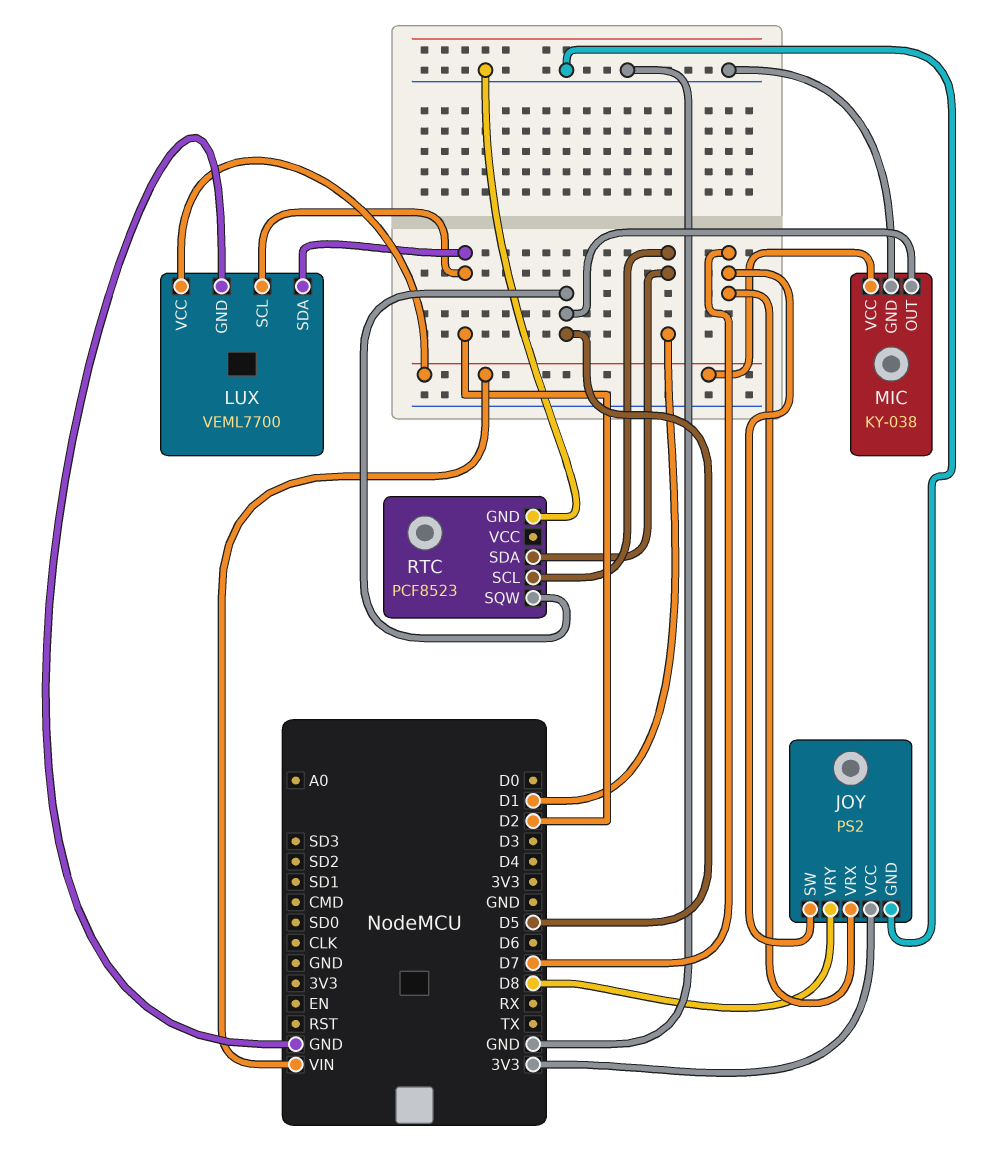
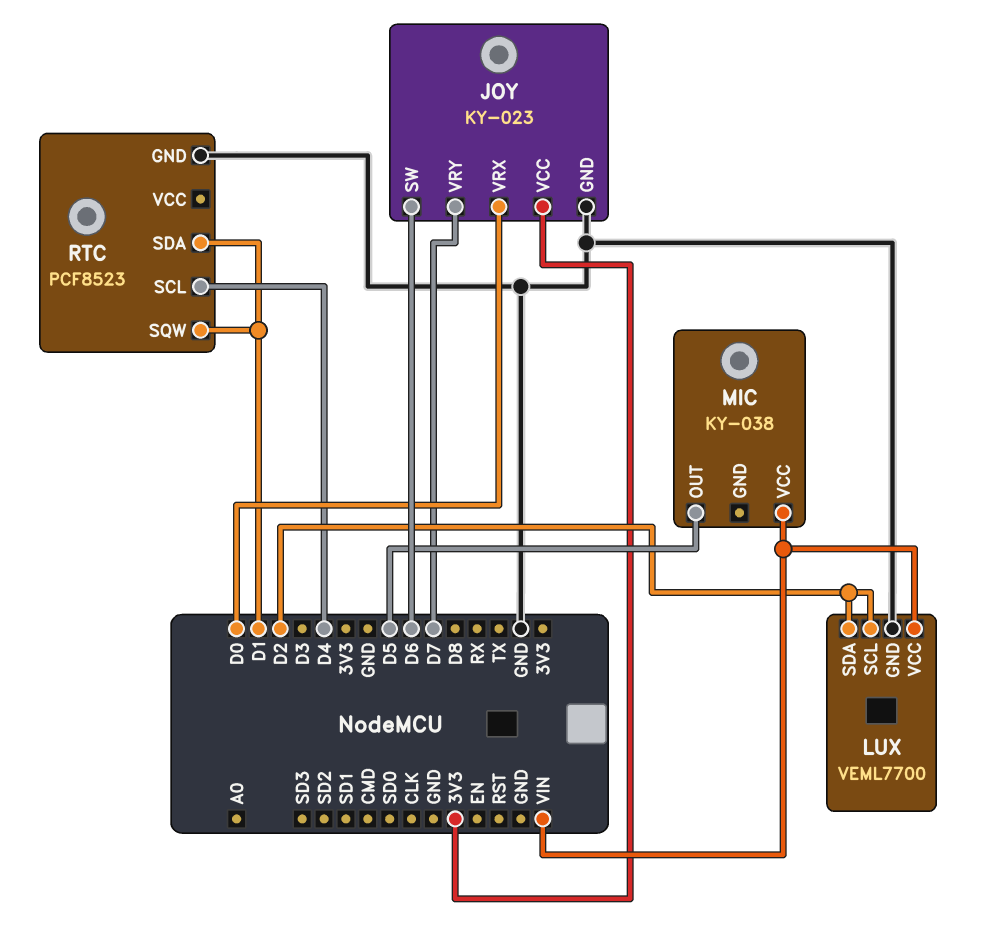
JOY: PS2 -> KY-023
JOY pin SW: D7 -> D6
JOY pin VRX: D7 -> D0
JOY pin VRY: D8 -> D7
MIC pin GND: GND -> none
RTC pin SCL: D1 -> D4
RTC pin SQW: D5 -> D1

